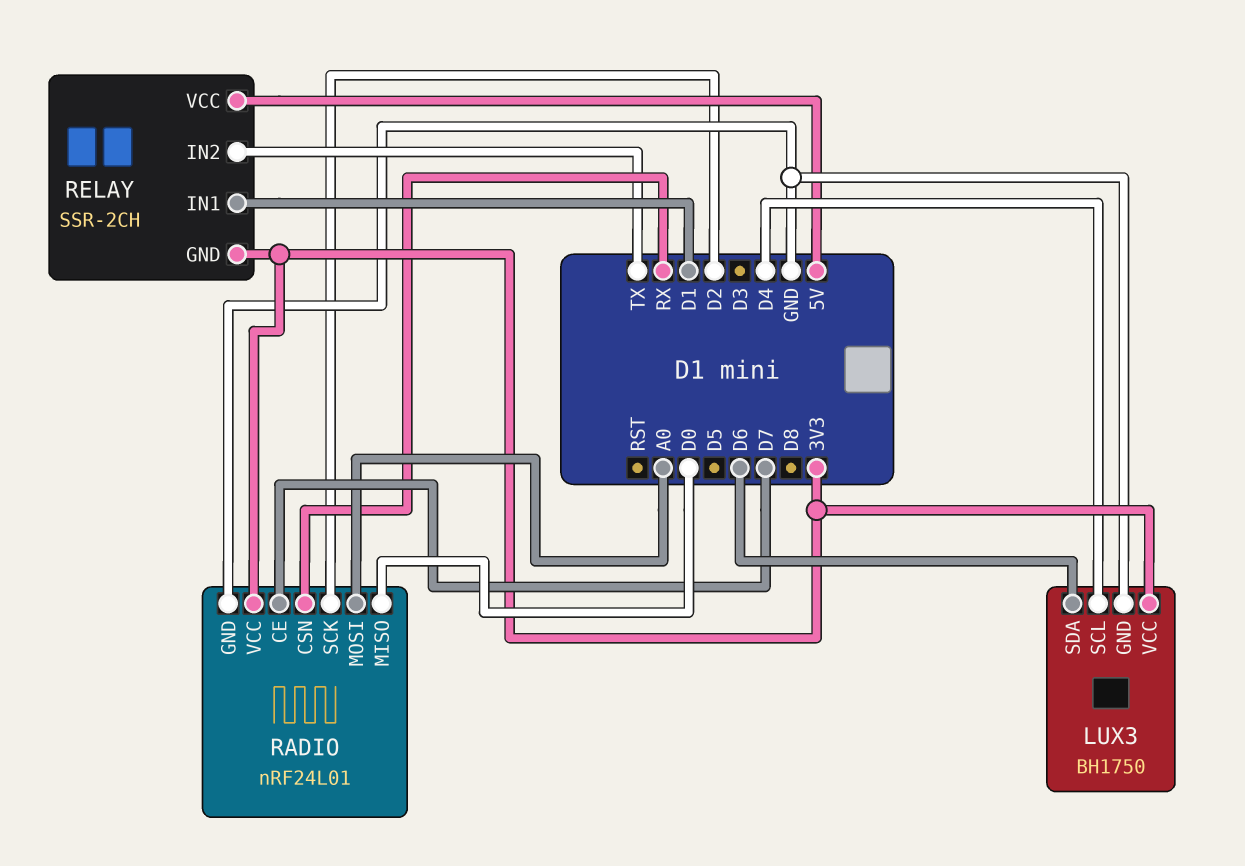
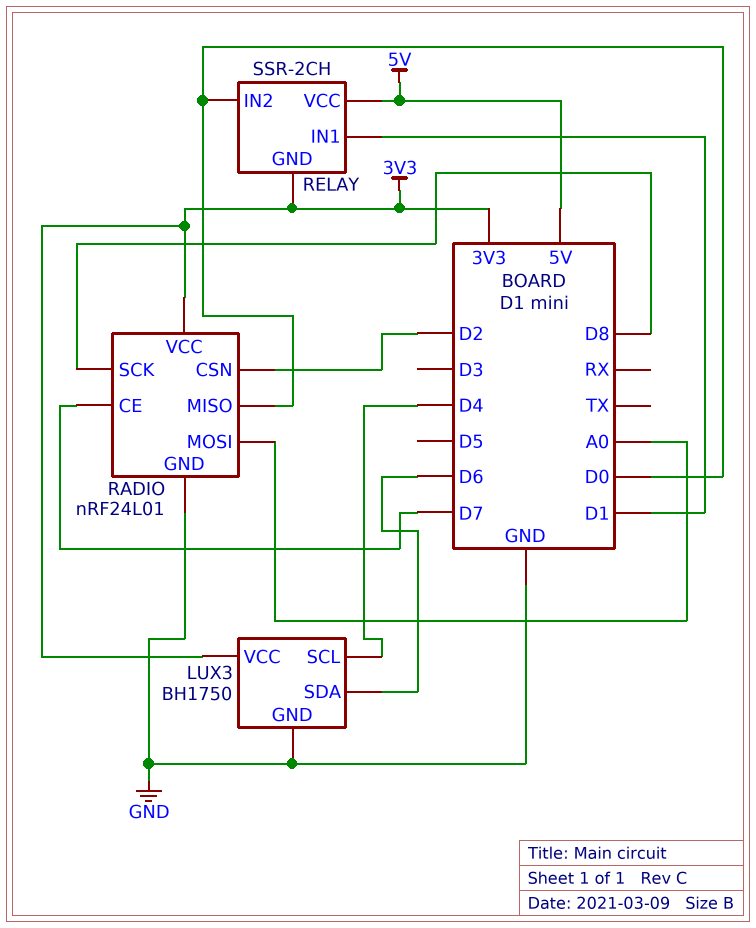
RADIO pin CSN: RX -> D2
RADIO pin SCK: D2 -> D8
RELAY pin IN2: TX -> D0

